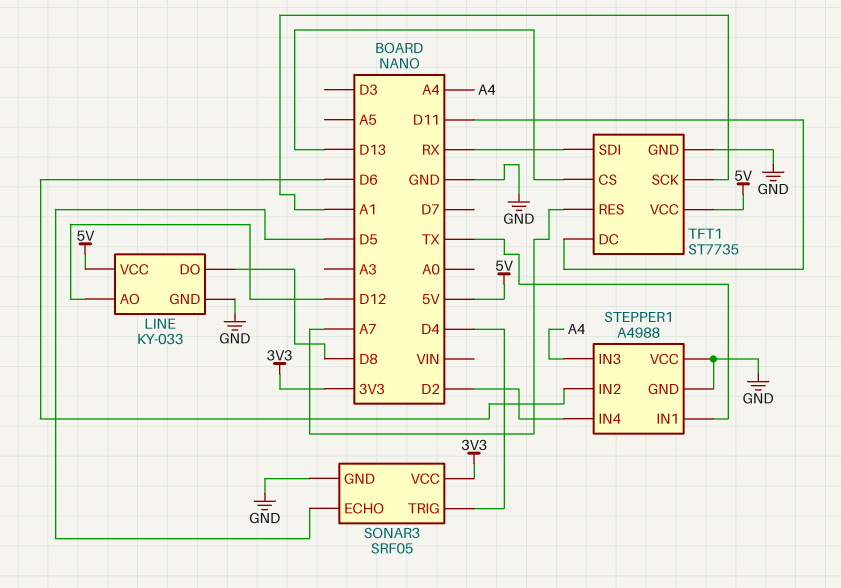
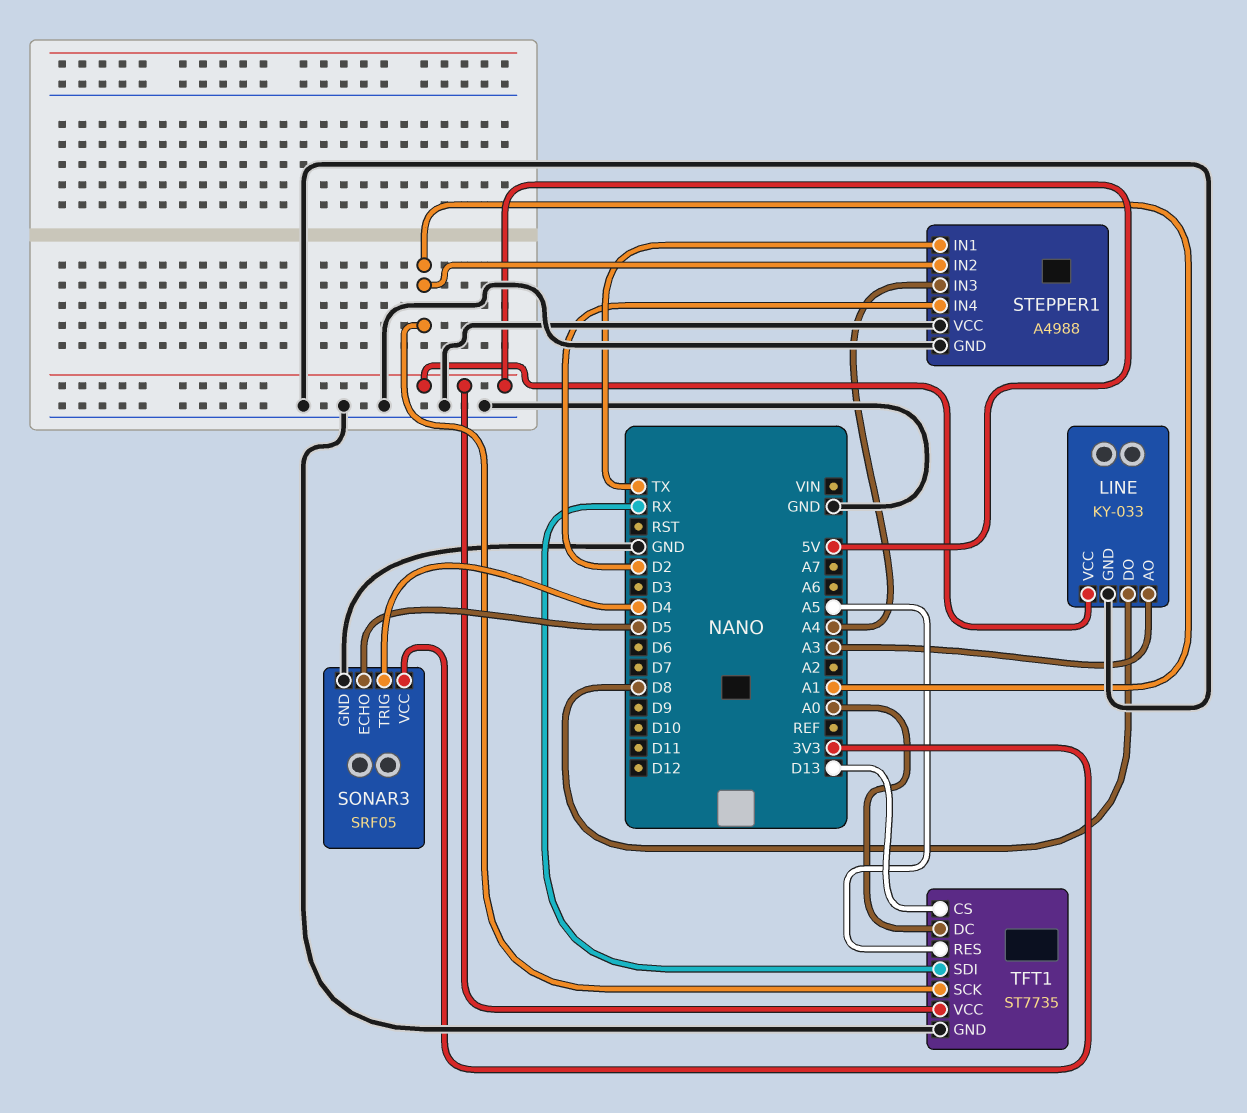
LINE pin AO: D12 -> A3
STEPPER1 pin IN2: D6 -> A1
TFT1 pin DC: D11 -> A0
TFT1 pin RES: A7 -> A5

